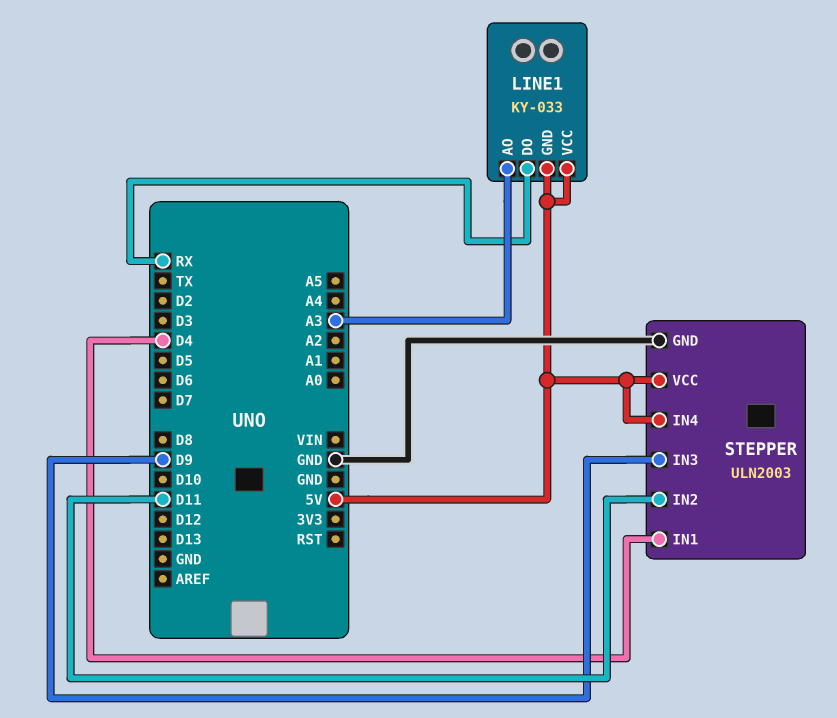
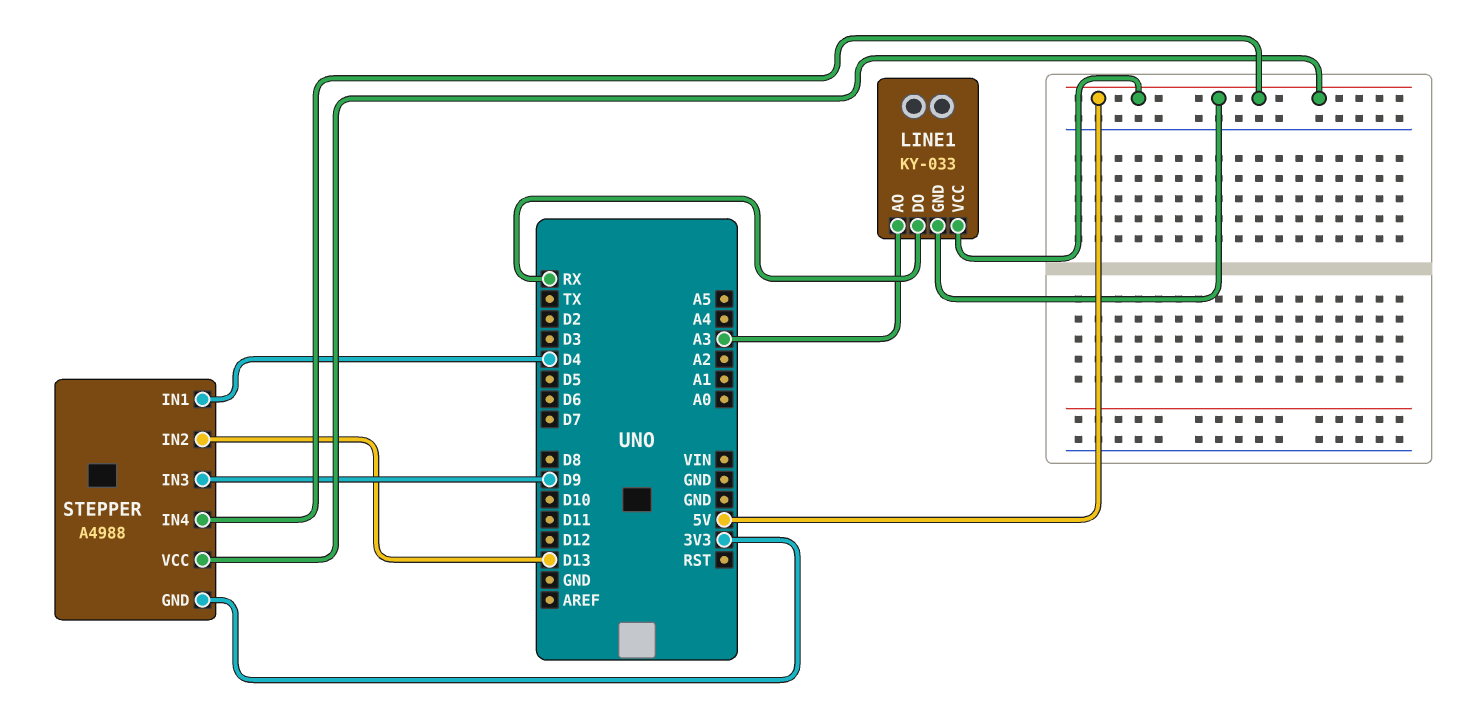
STEPPER: ULN2003 -> A4988
STEPPER pin GND: GND -> 3V3
STEPPER pin IN2: D11 -> D13

